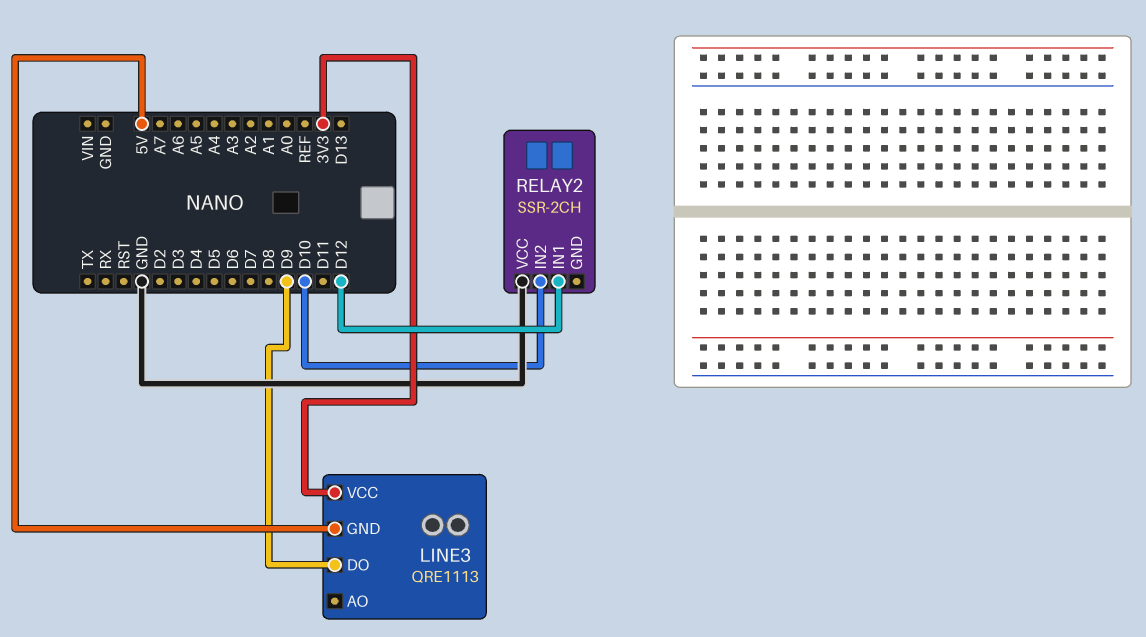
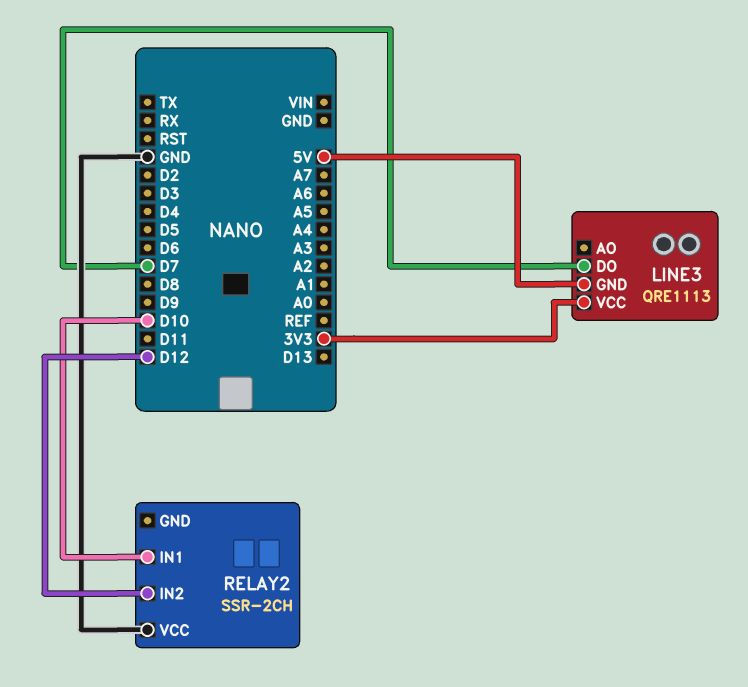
LINE3 pin DO: D9 -> D7
RELAY2 pin IN1: D12 -> D10
RELAY2 pin IN2: D10 -> D12

